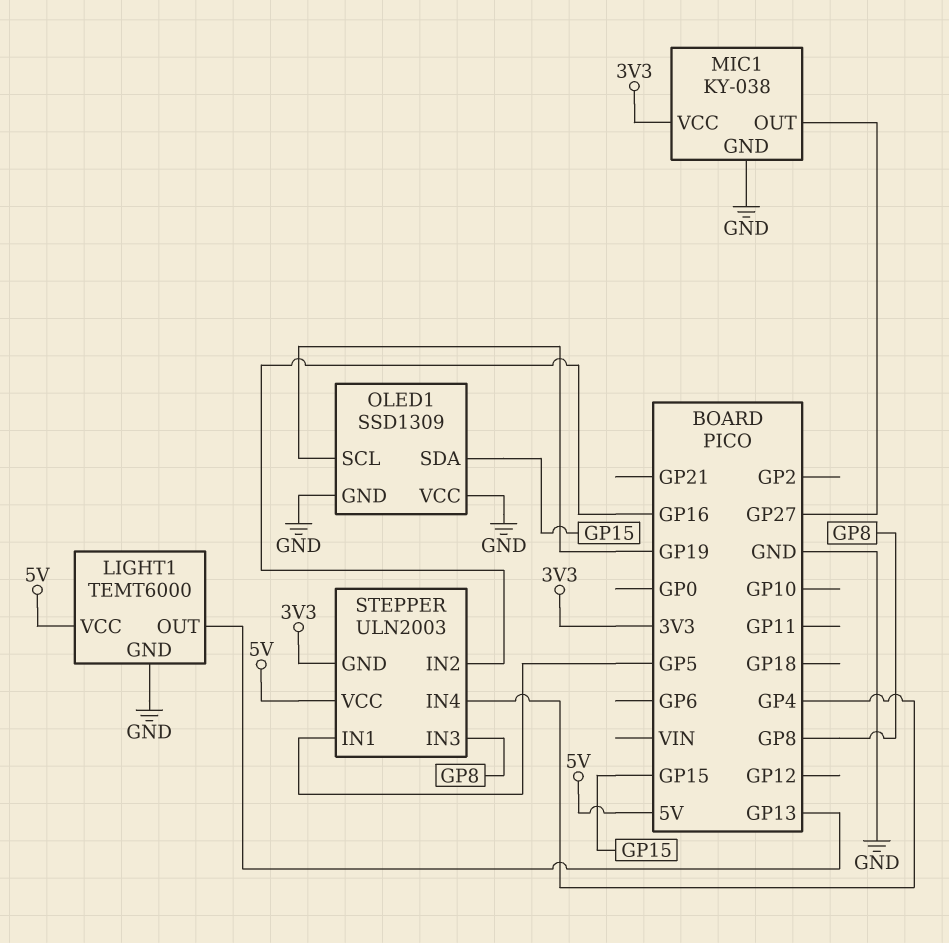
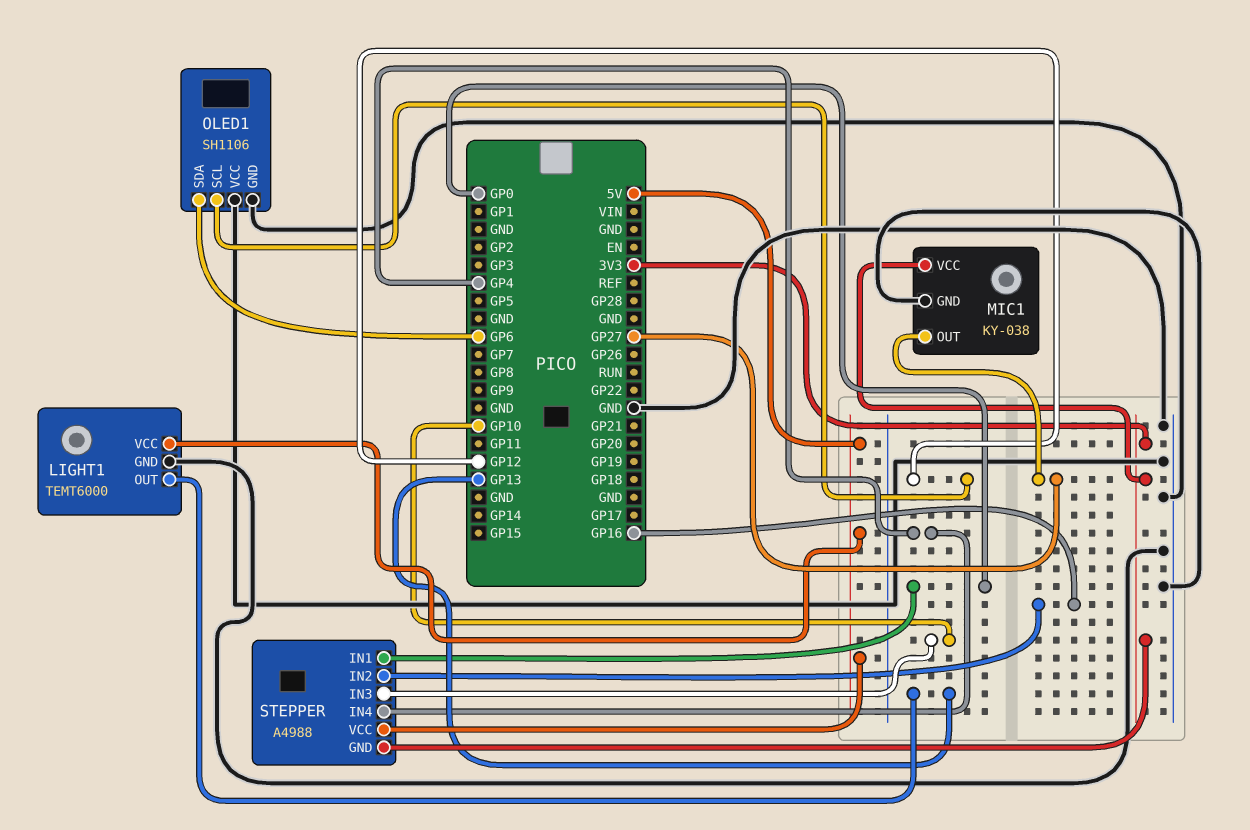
OLED1: SSD1309 -> SH1106
OLED1 pin SCL: GP19 -> GP12
OLED1 pin SDA: GP15 -> GP6
STEPPER: ULN2003 -> A4988
STEPPER pin IN1: GP5 -> GP0
STEPPER pin IN3: GP8 -> GP10

